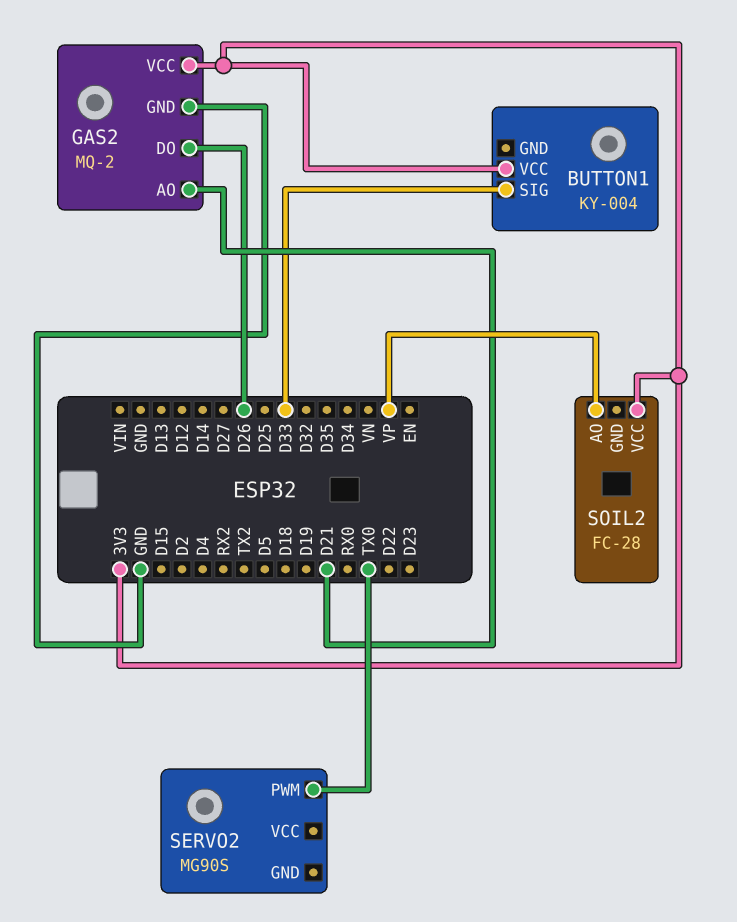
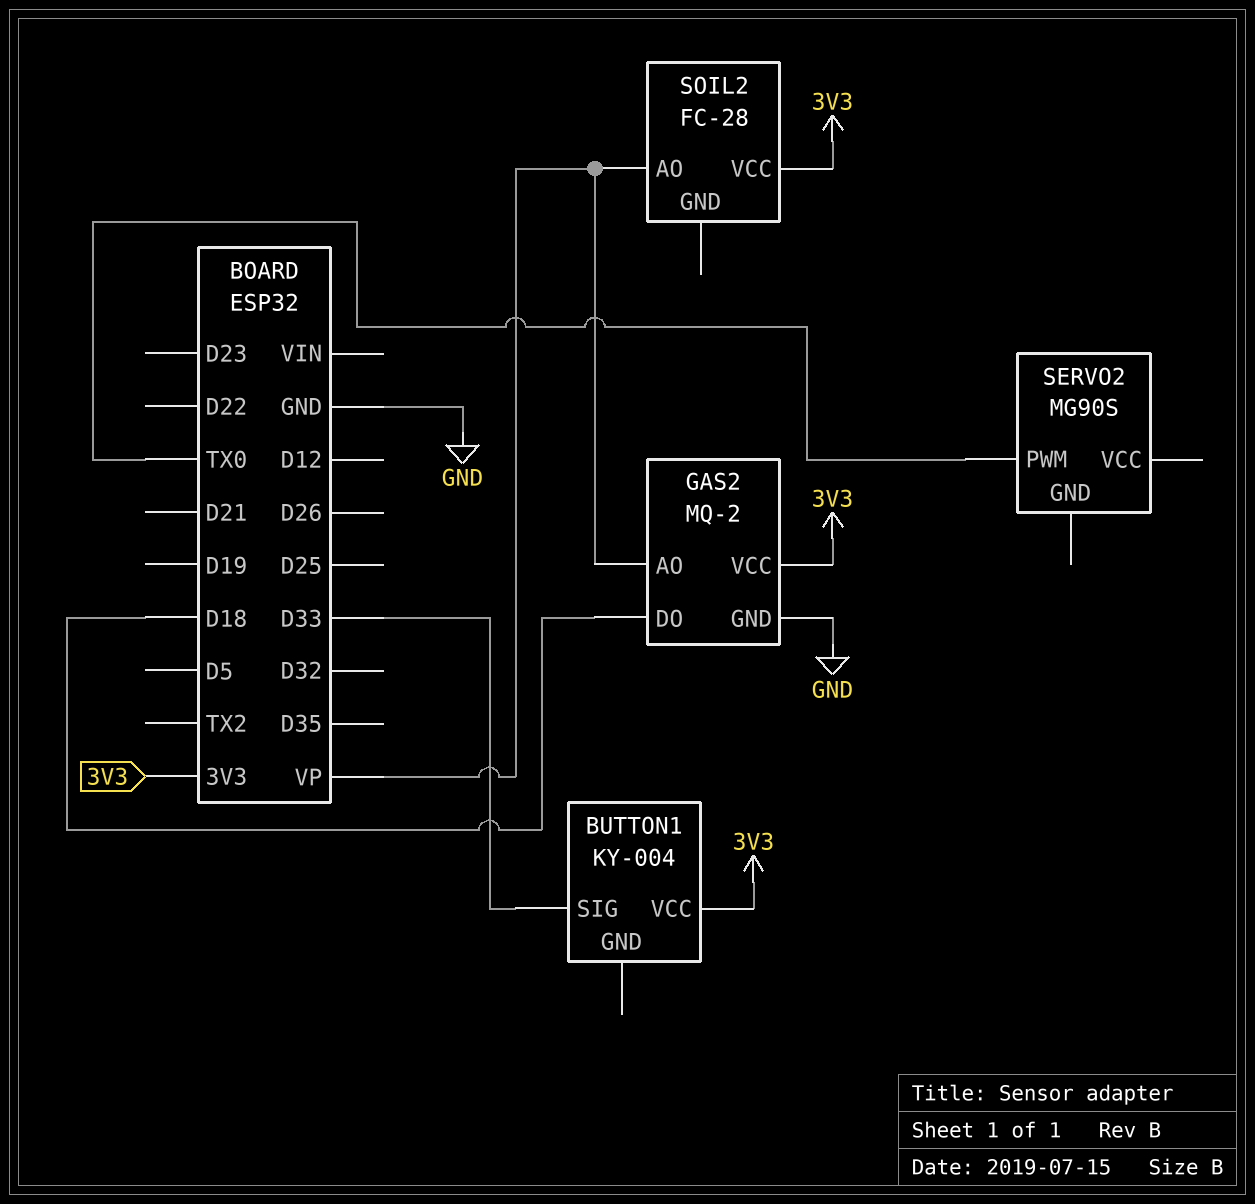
GAS2 pin AO: D21 -> VP
GAS2 pin DO: D26 -> D18

